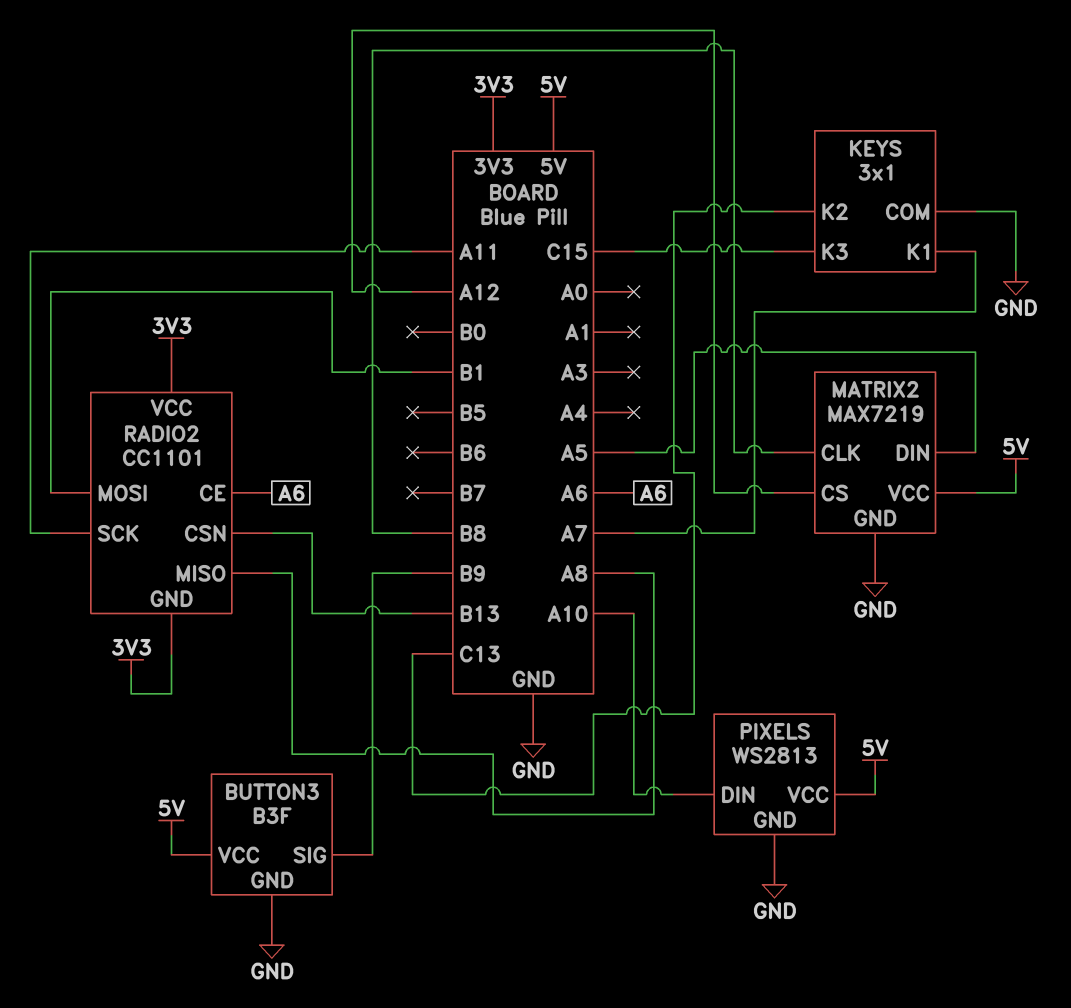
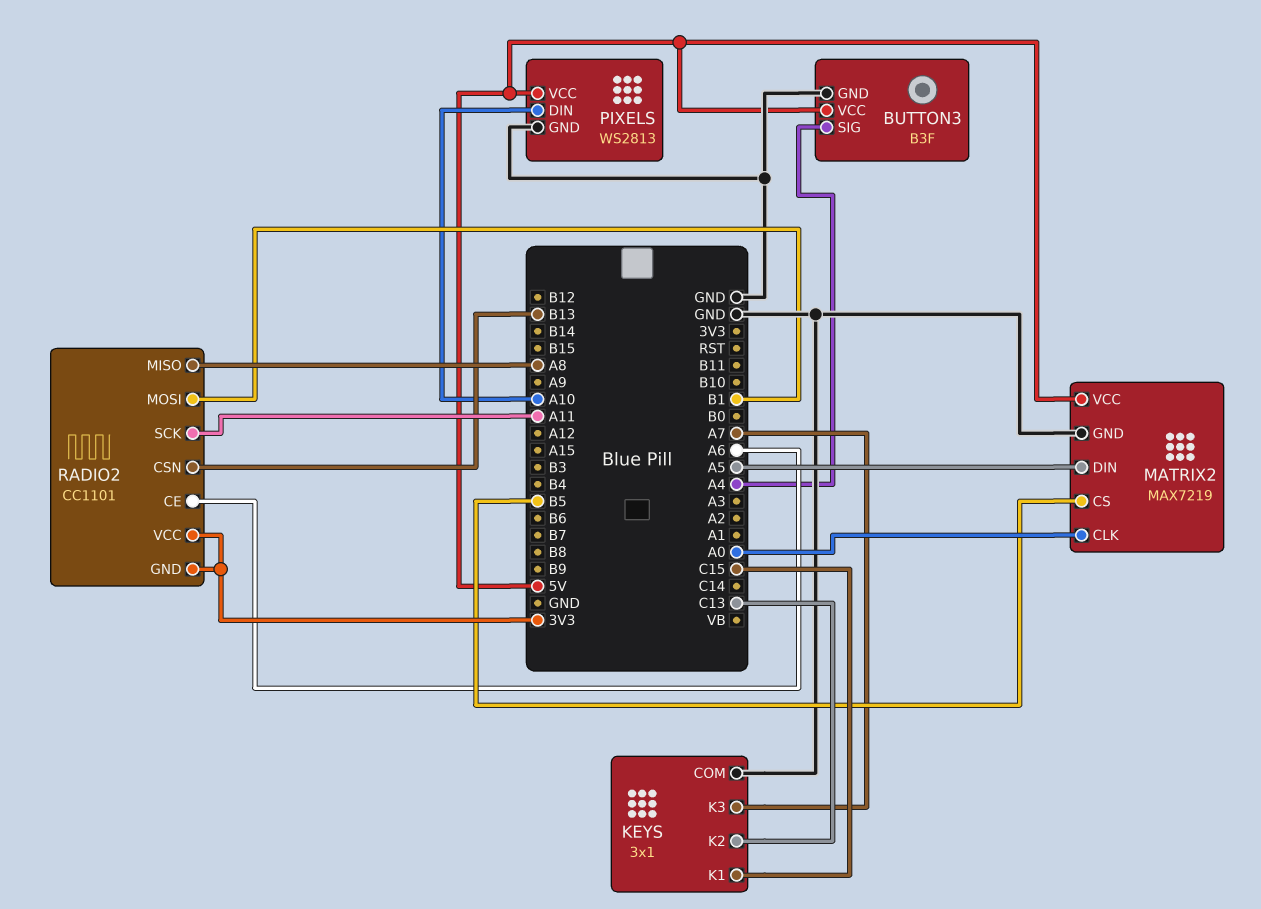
BUTTON3 pin SIG: B9 -> A4
KEYS pin K1: A7 -> C15
KEYS pin K3: C15 -> A7
MATRIX2 pin CLK: B8 -> A0
MATRIX2 pin CS: A12 -> B5

